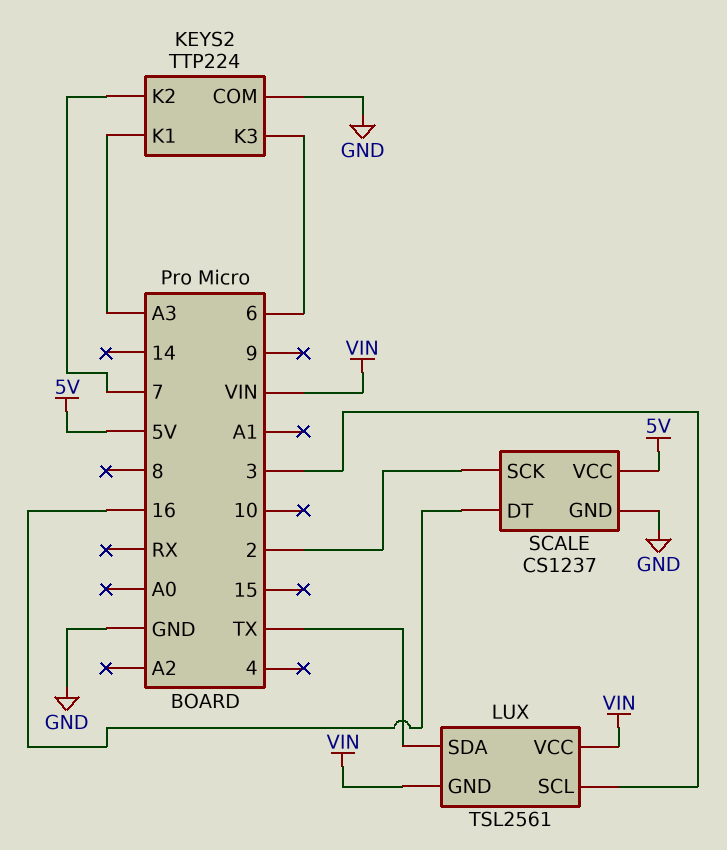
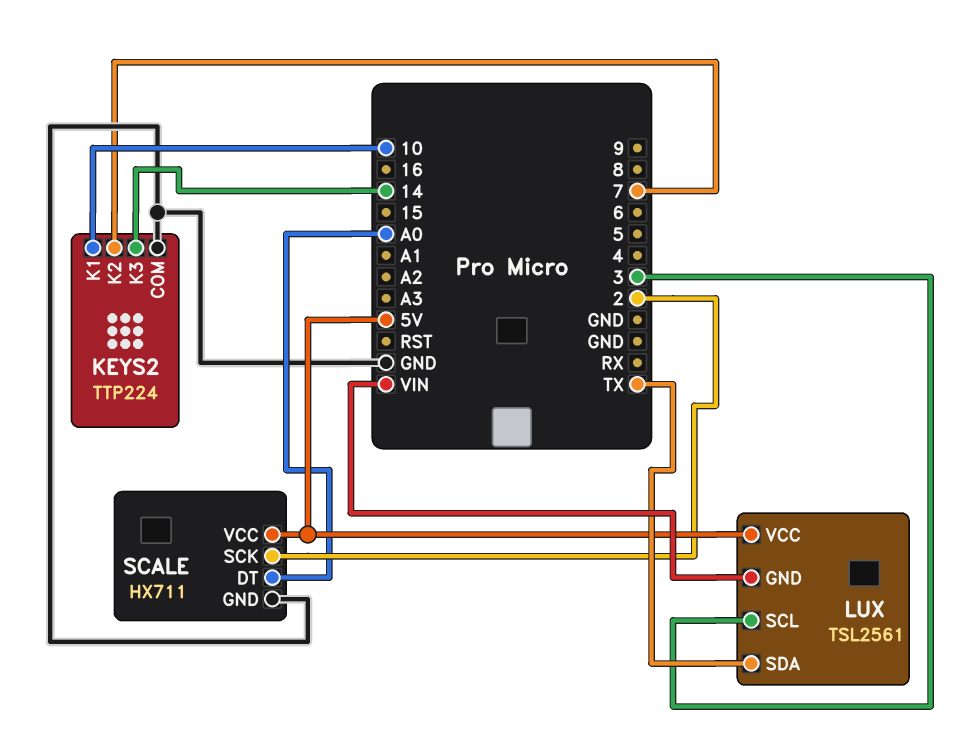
KEYS2 pin K1: A3 -> 10
KEYS2 pin K3: 6 -> 14
LUX pin VCC: VIN -> 5V
SCALE: CS1237 -> HX711
SCALE pin DT: 16 -> A0

